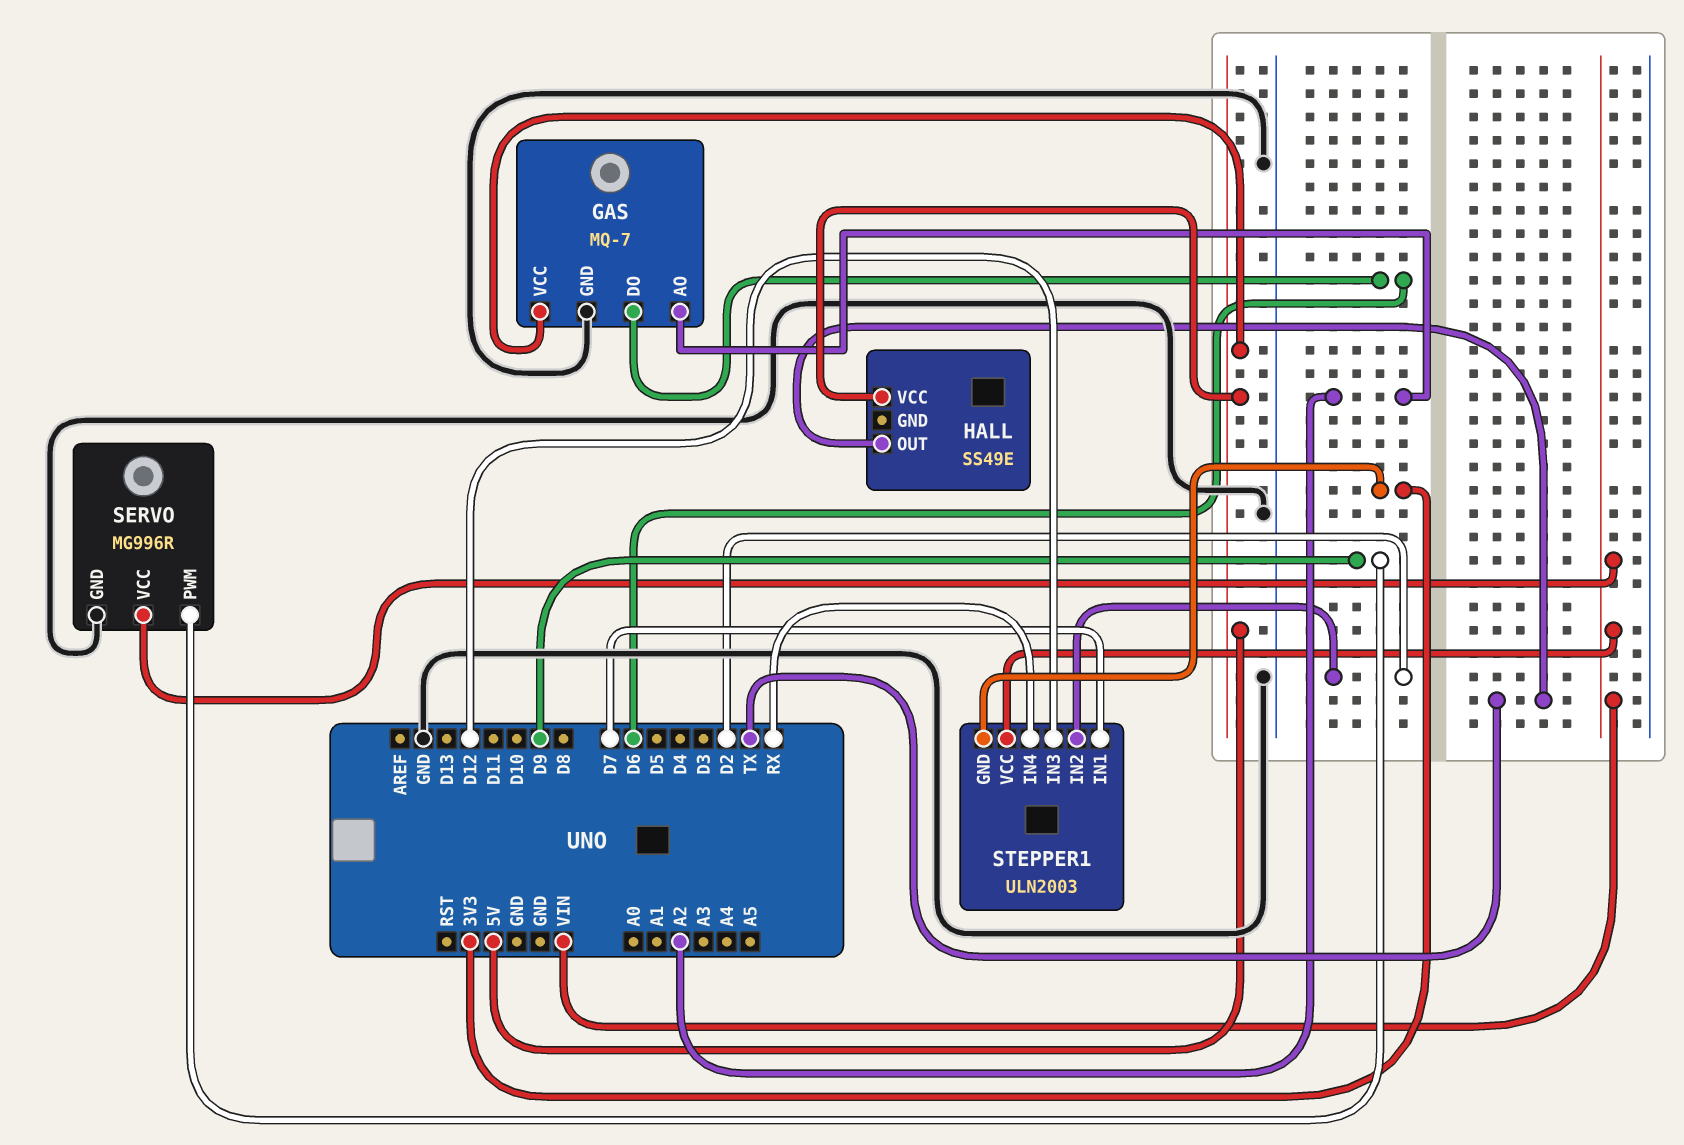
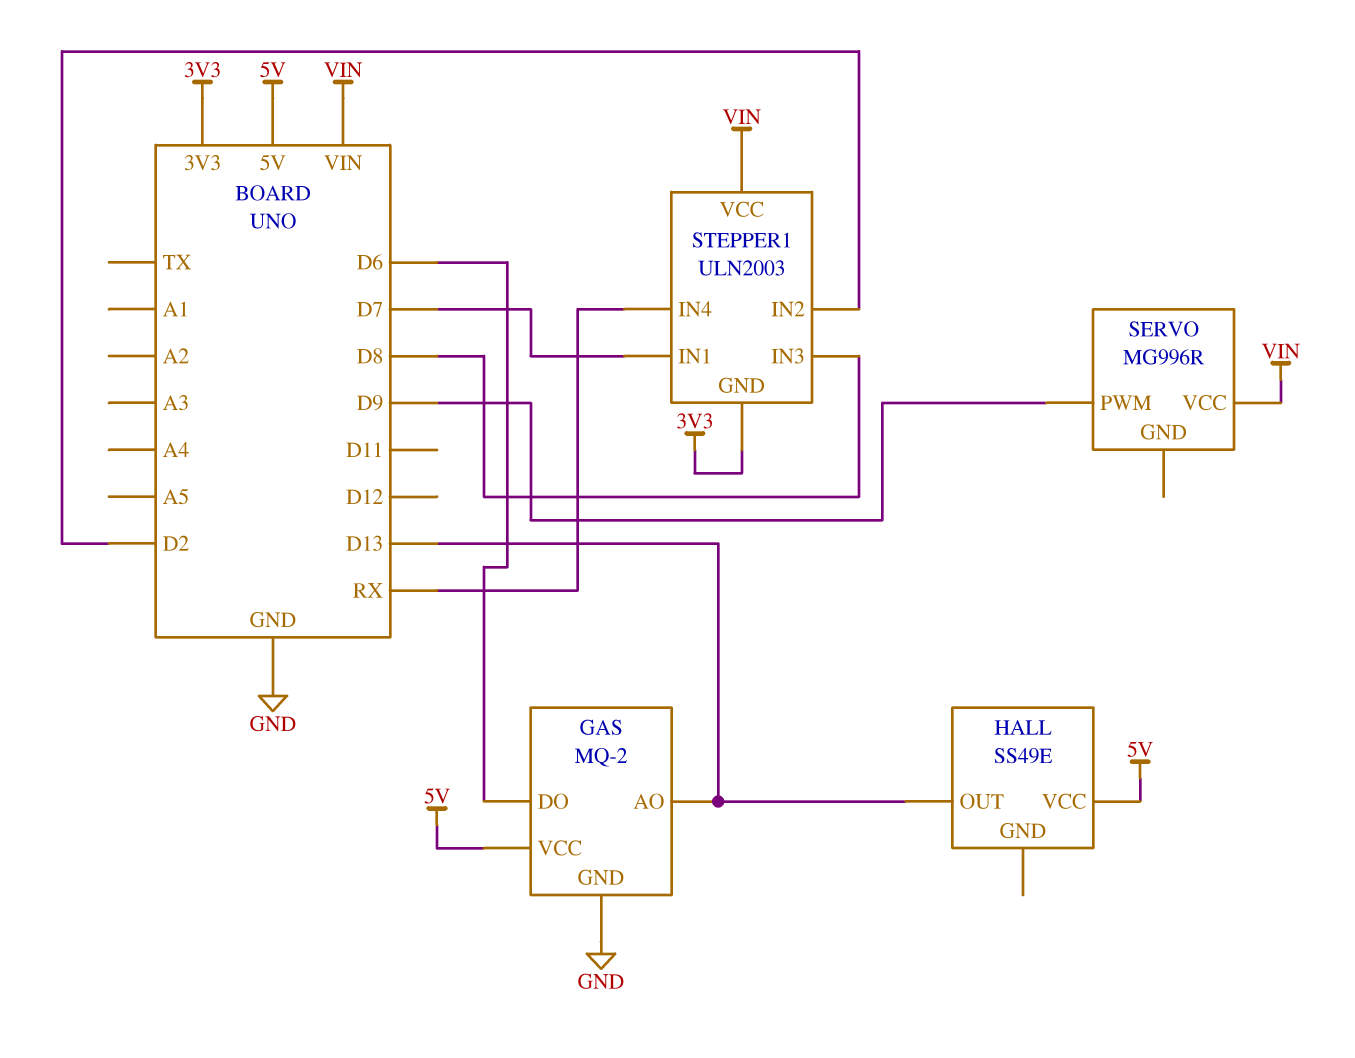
GAS: MQ-7 -> MQ-2
GAS pin AO: A2 -> D13
HALL pin OUT: TX -> D13
SERVO pin GND: GND -> none
STEPPER1 pin IN3: D12 -> D8

